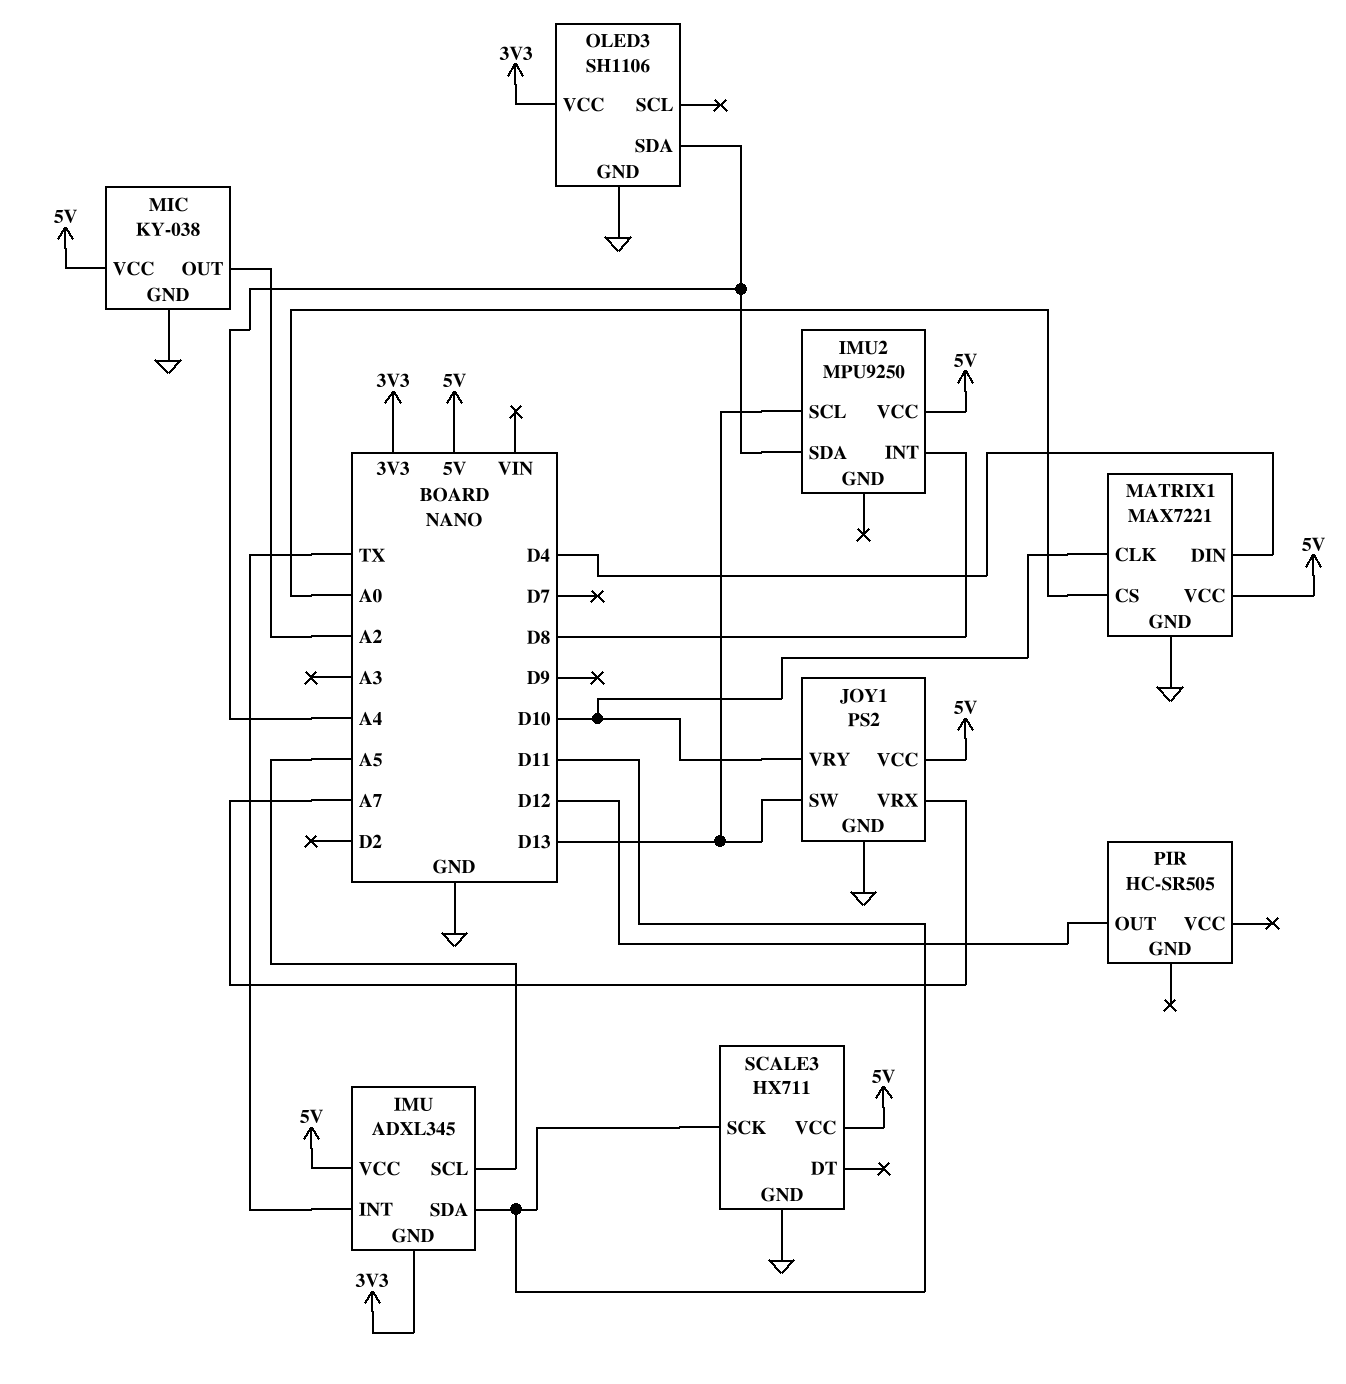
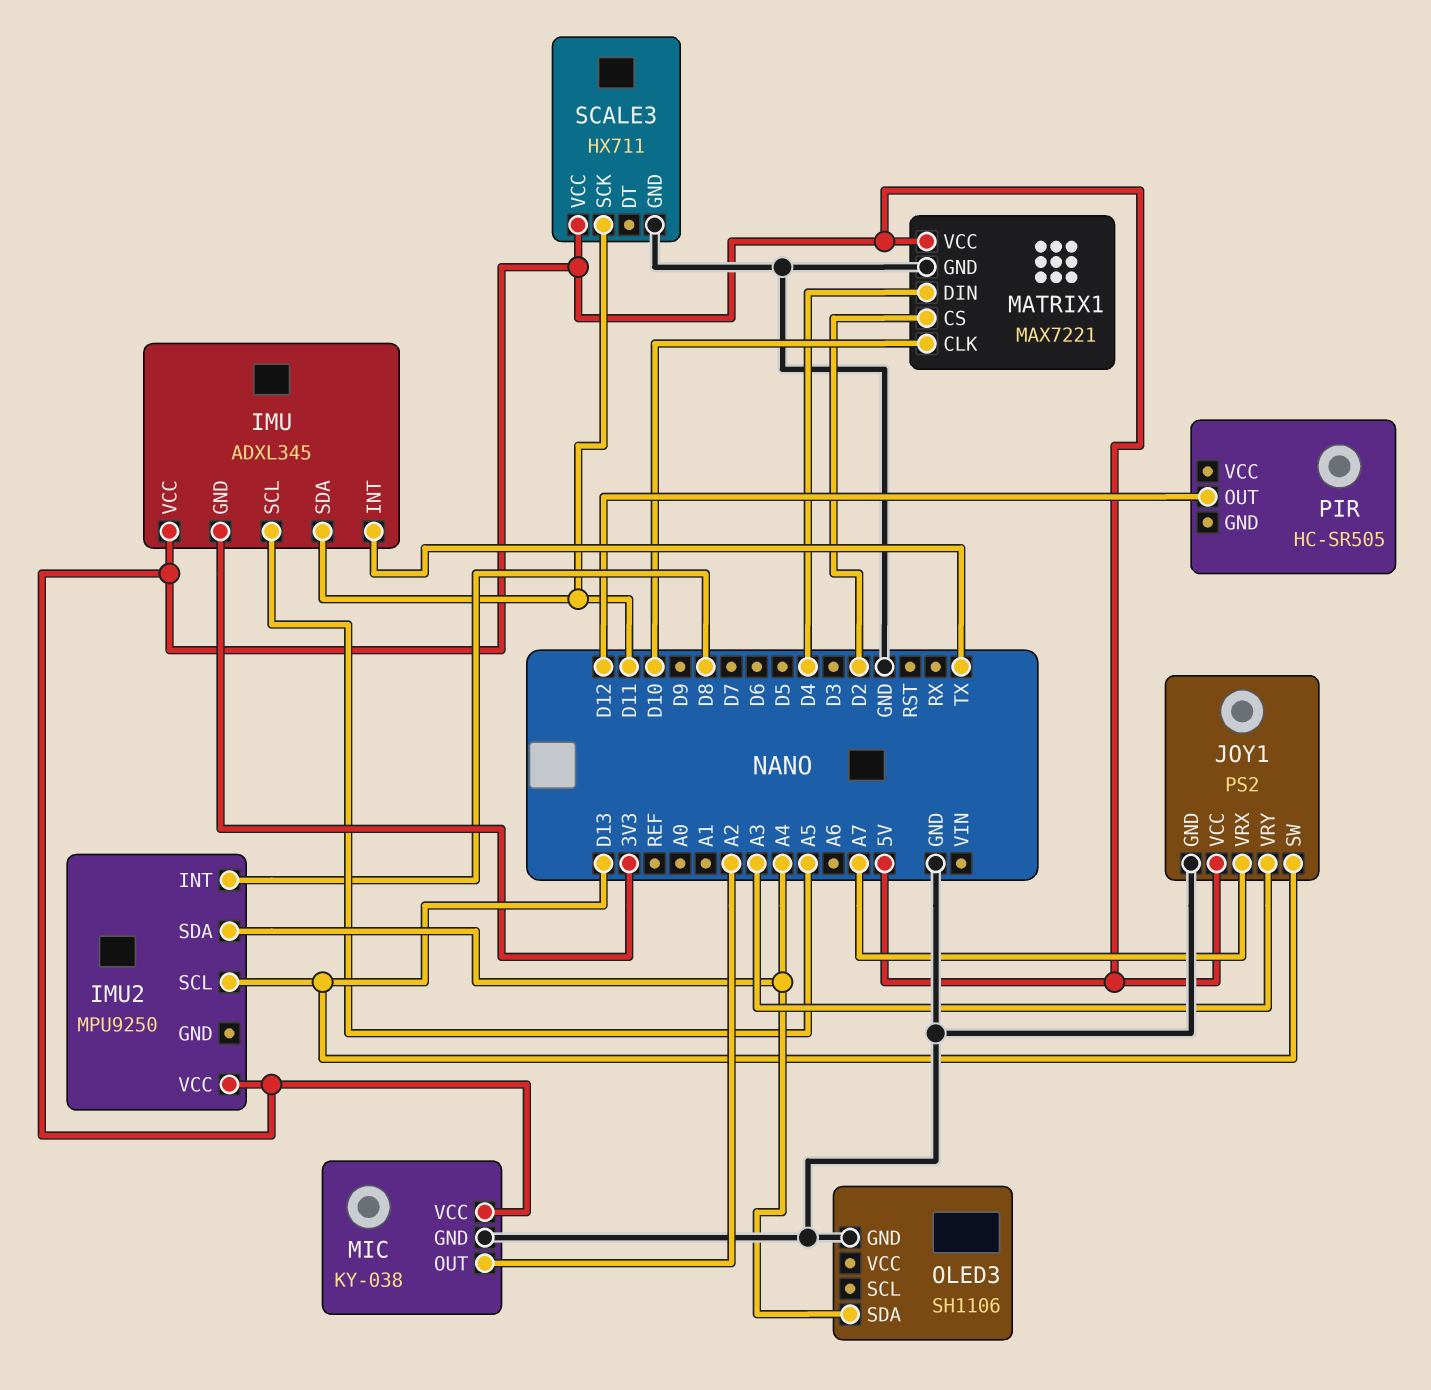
JOY1 pin VRY: D10 -> A3
MATRIX1 pin CS: A0 -> D2
OLED3 pin VCC: 3V3 -> none

